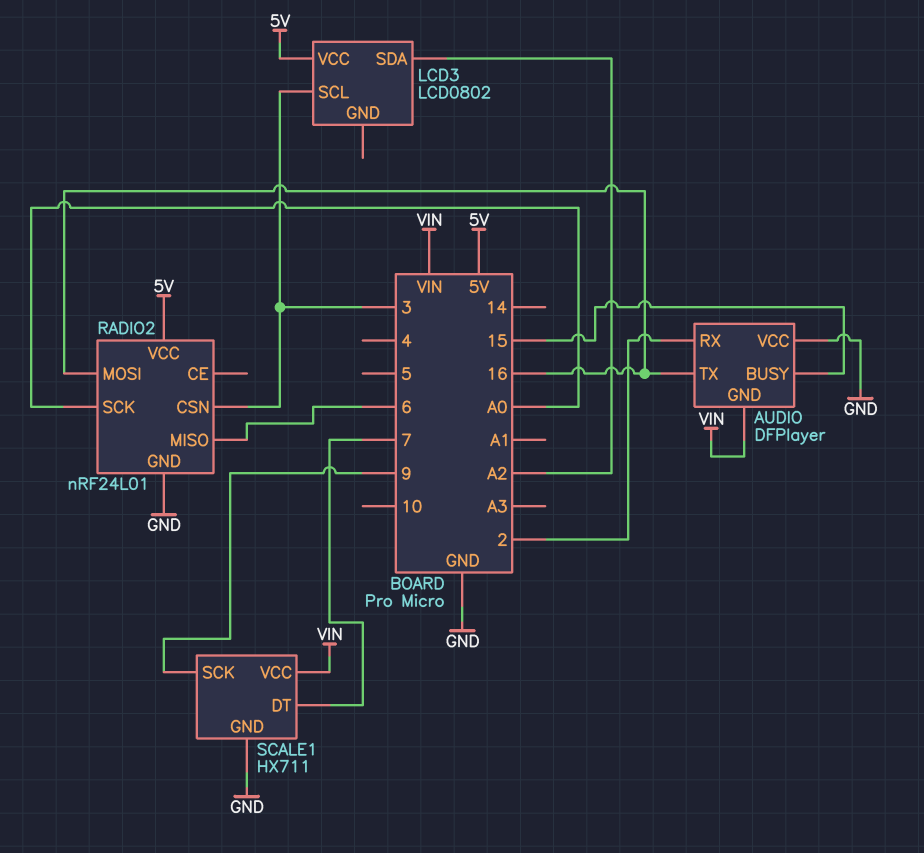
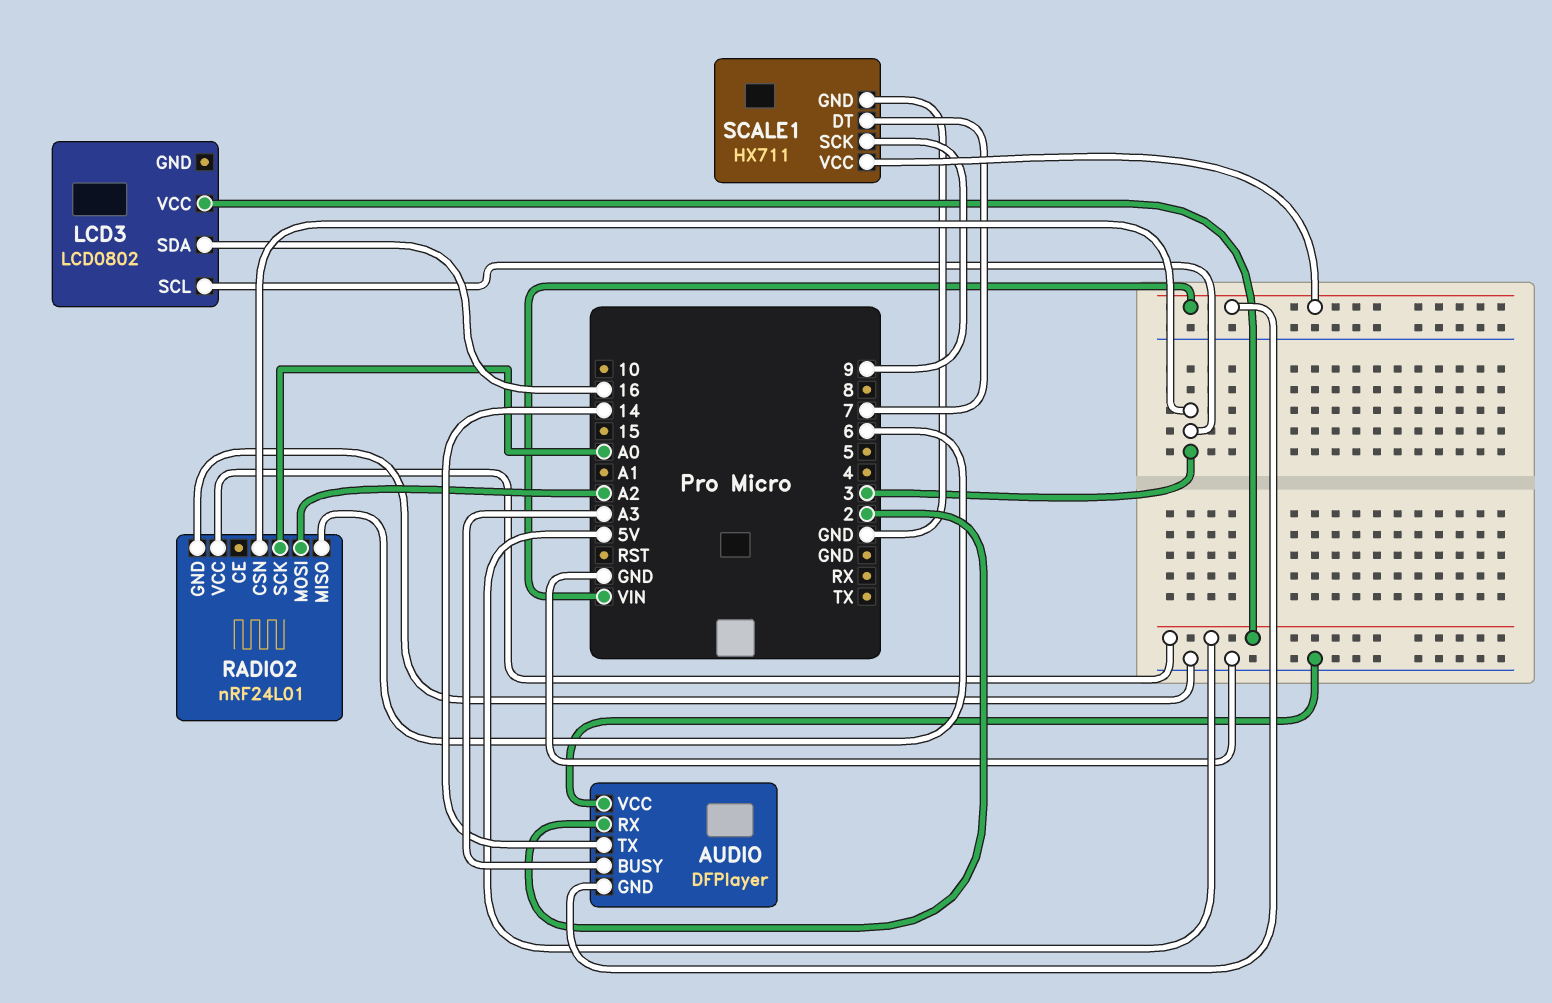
AUDIO pin BUSY: 15 -> A3
AUDIO pin TX: 16 -> 14
LCD3 pin SDA: A2 -> 16
RADIO2 pin MOSI: 16 -> A2

